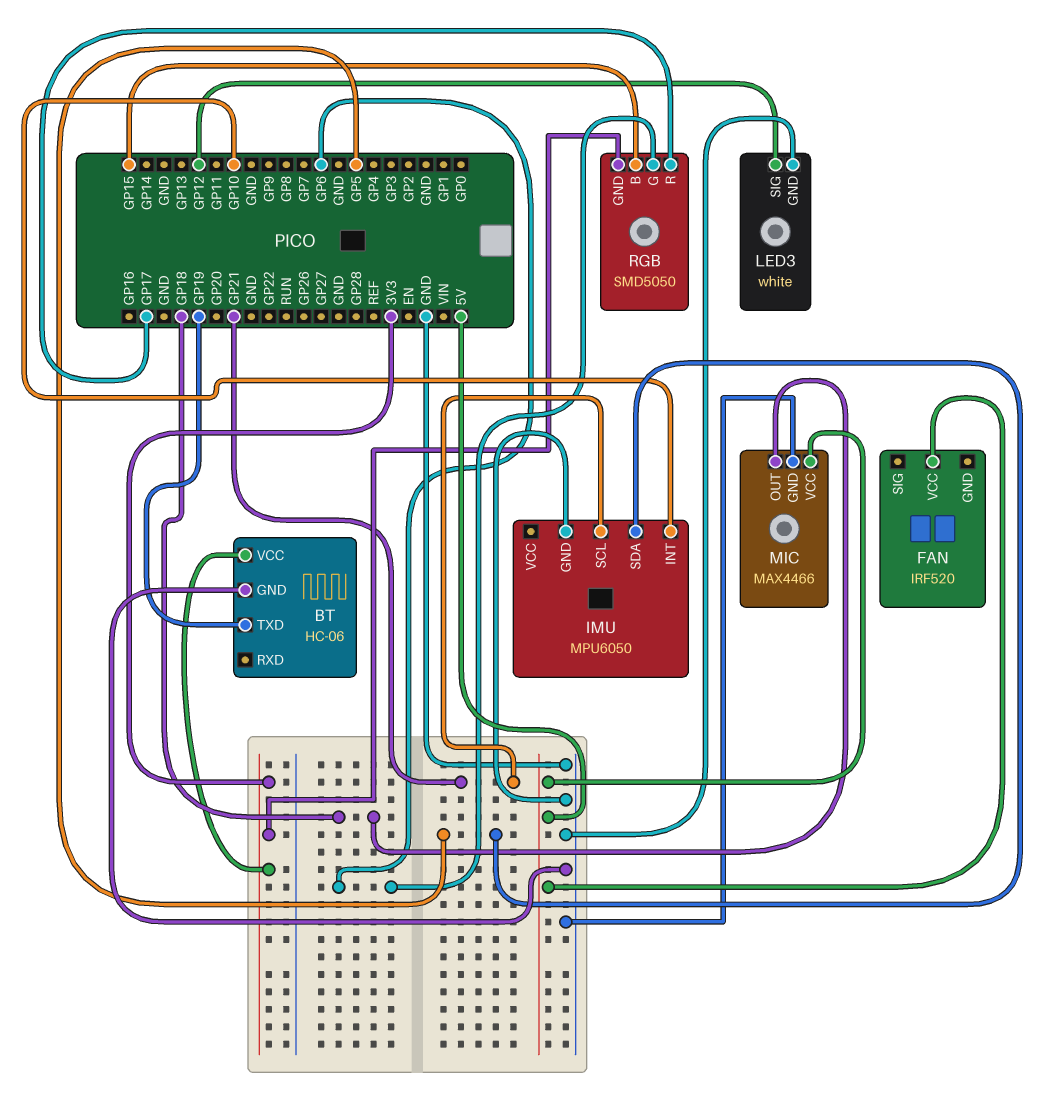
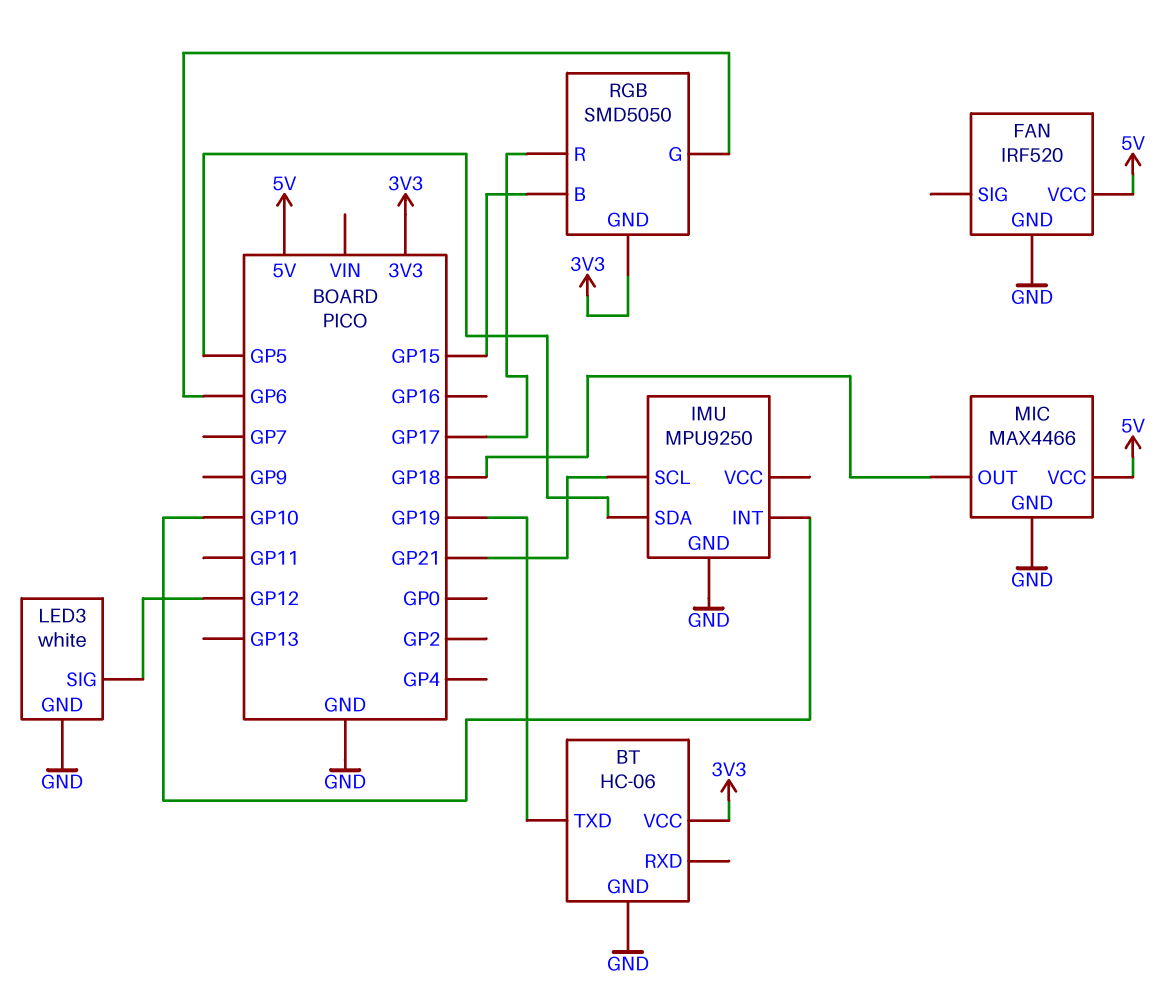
FAN pin GND: none -> GND
IMU: MPU6050 -> MPU9250

